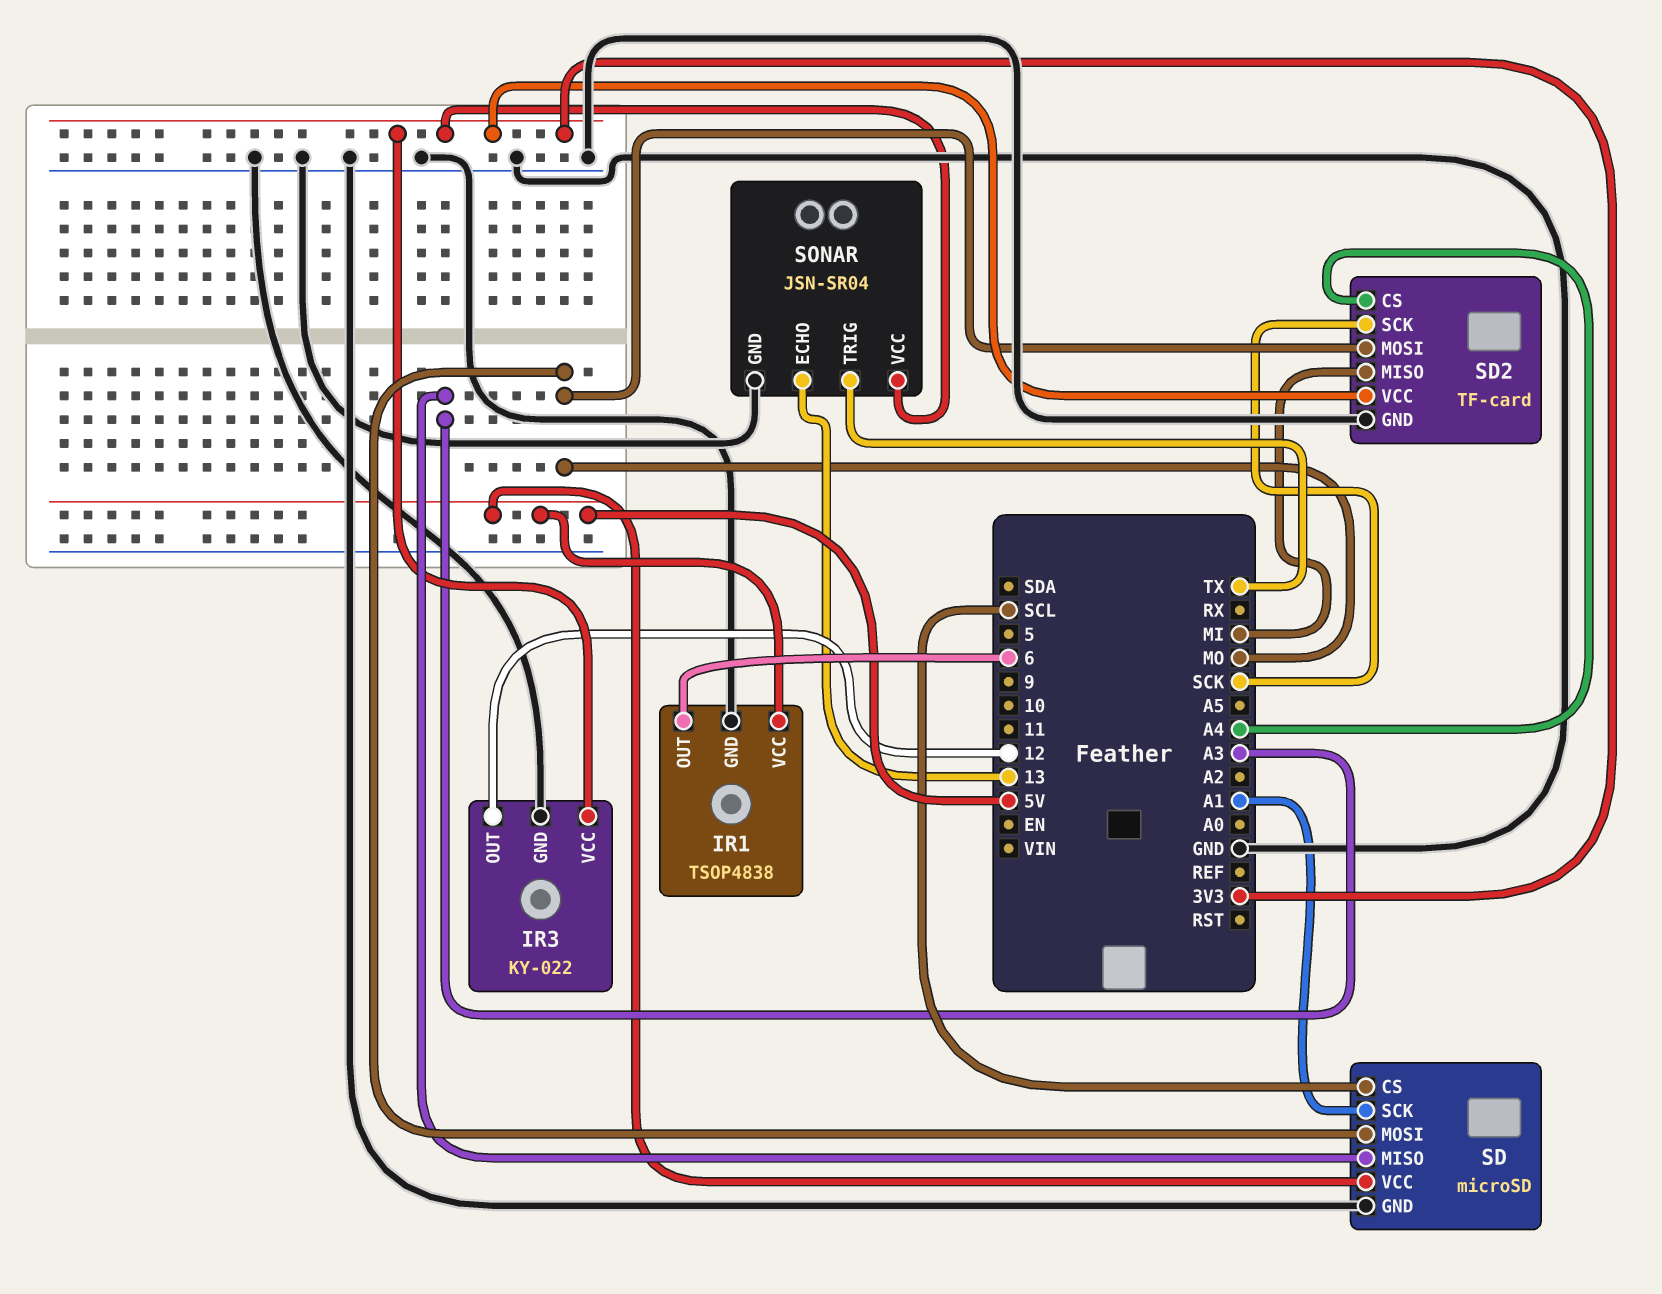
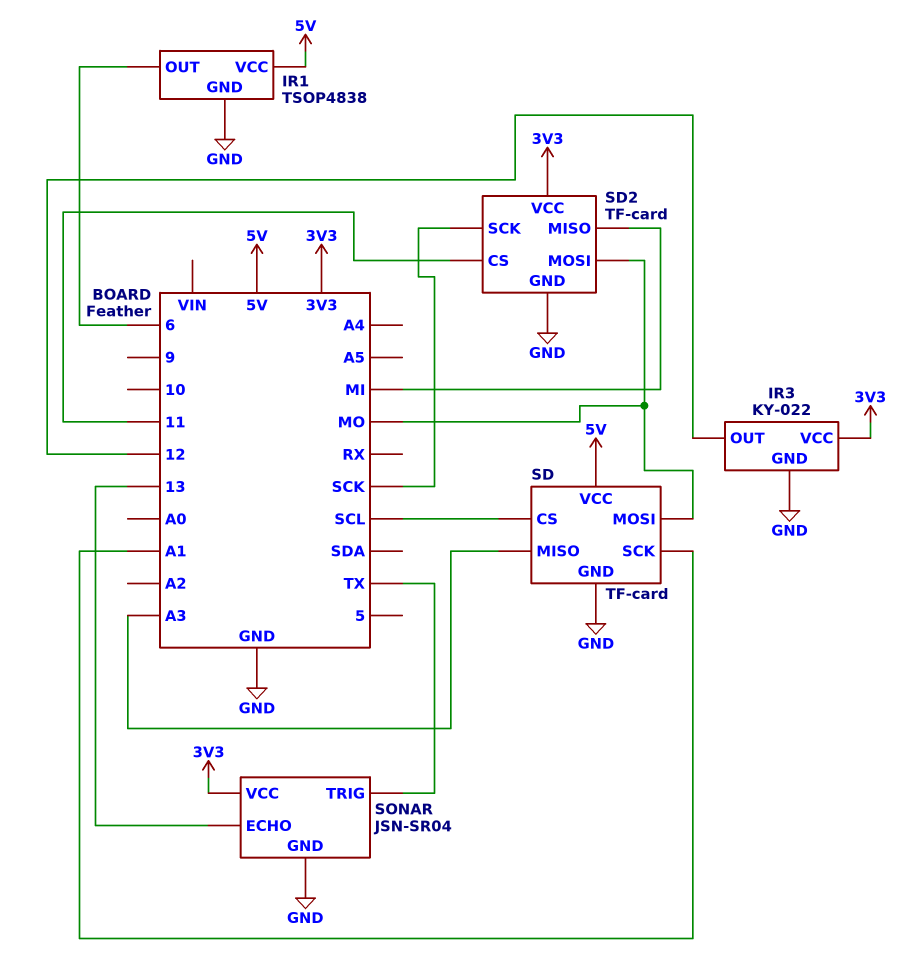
SD: microSD -> TF-card
SD2 pin CS: A4 -> 11

